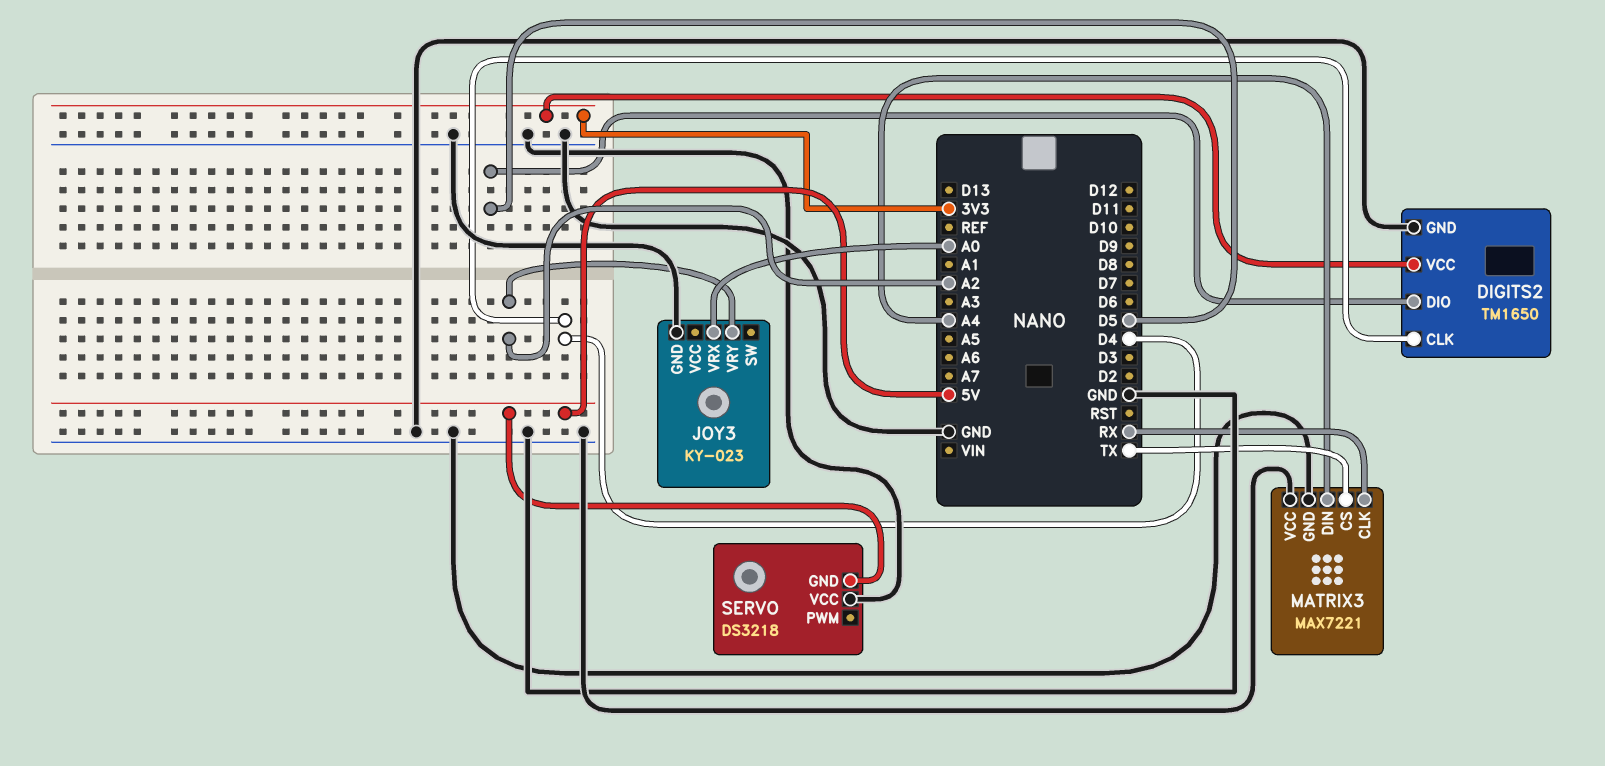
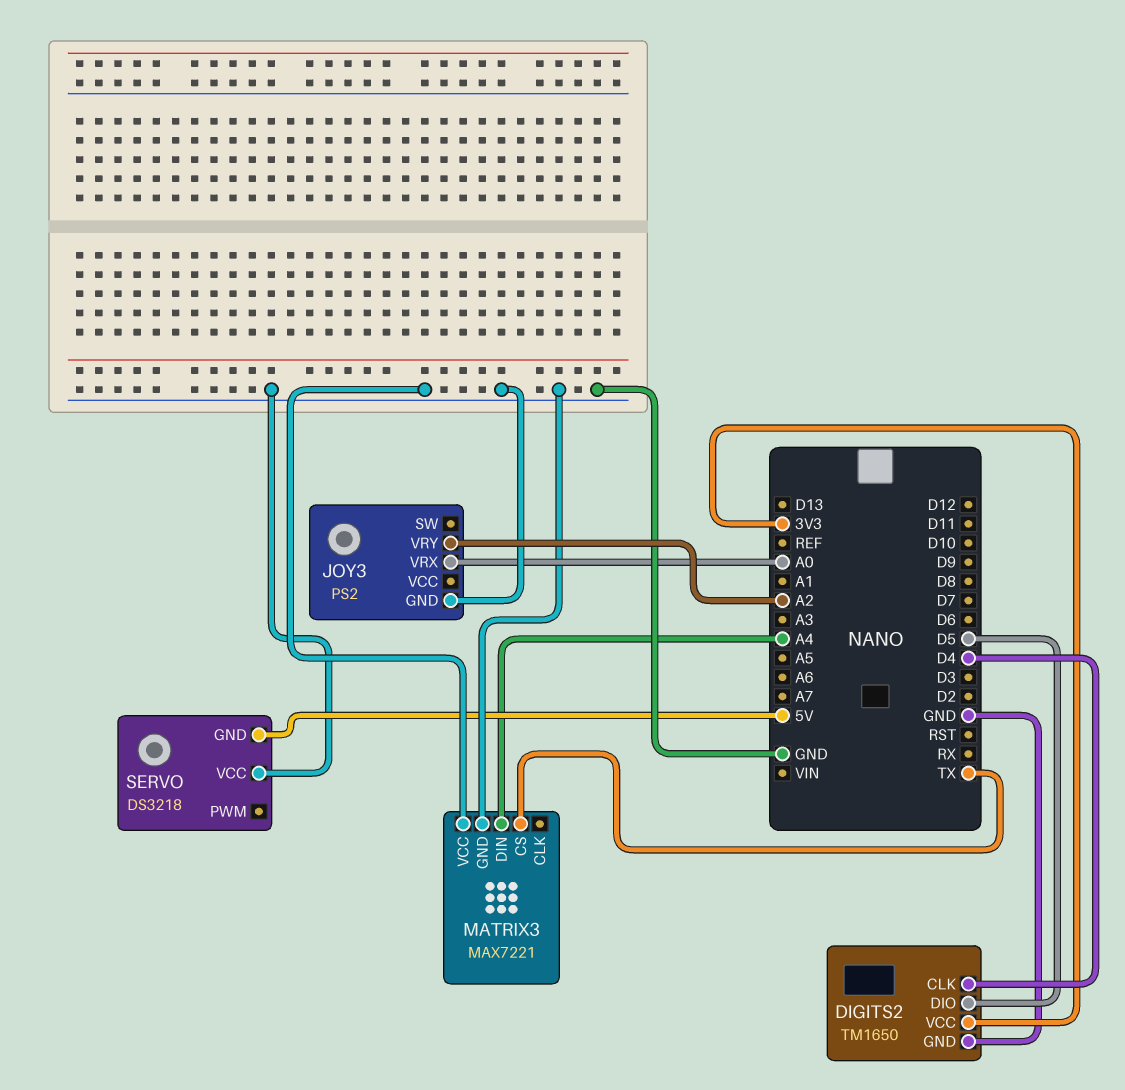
JOY3: KY-023 -> PS2
MATRIX3 pin CLK: RX -> none

